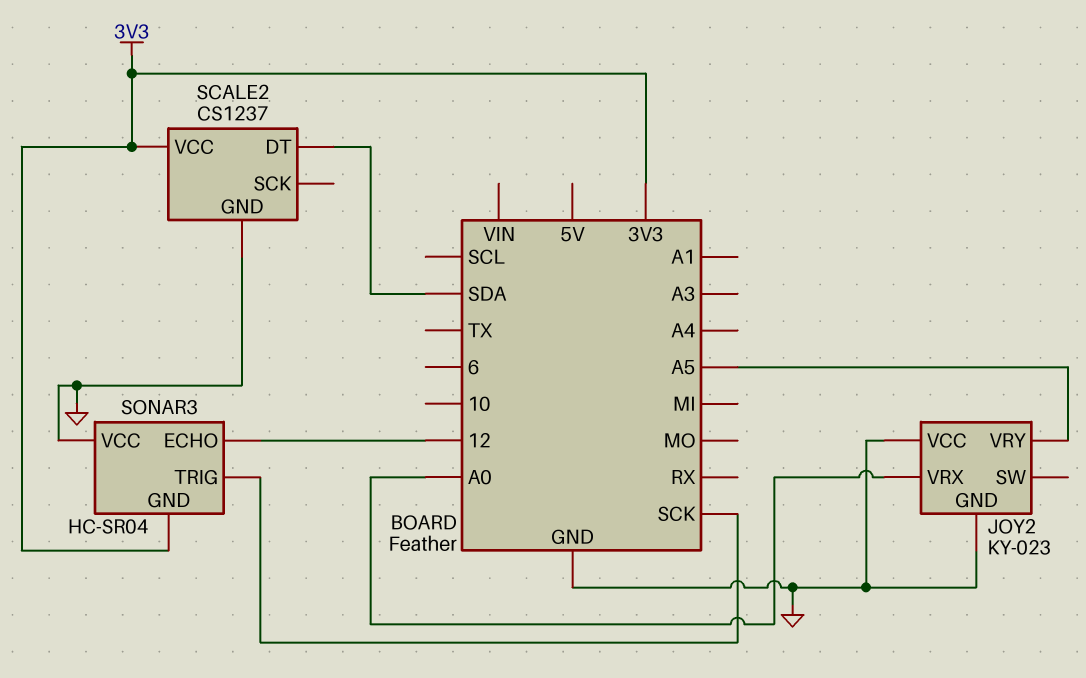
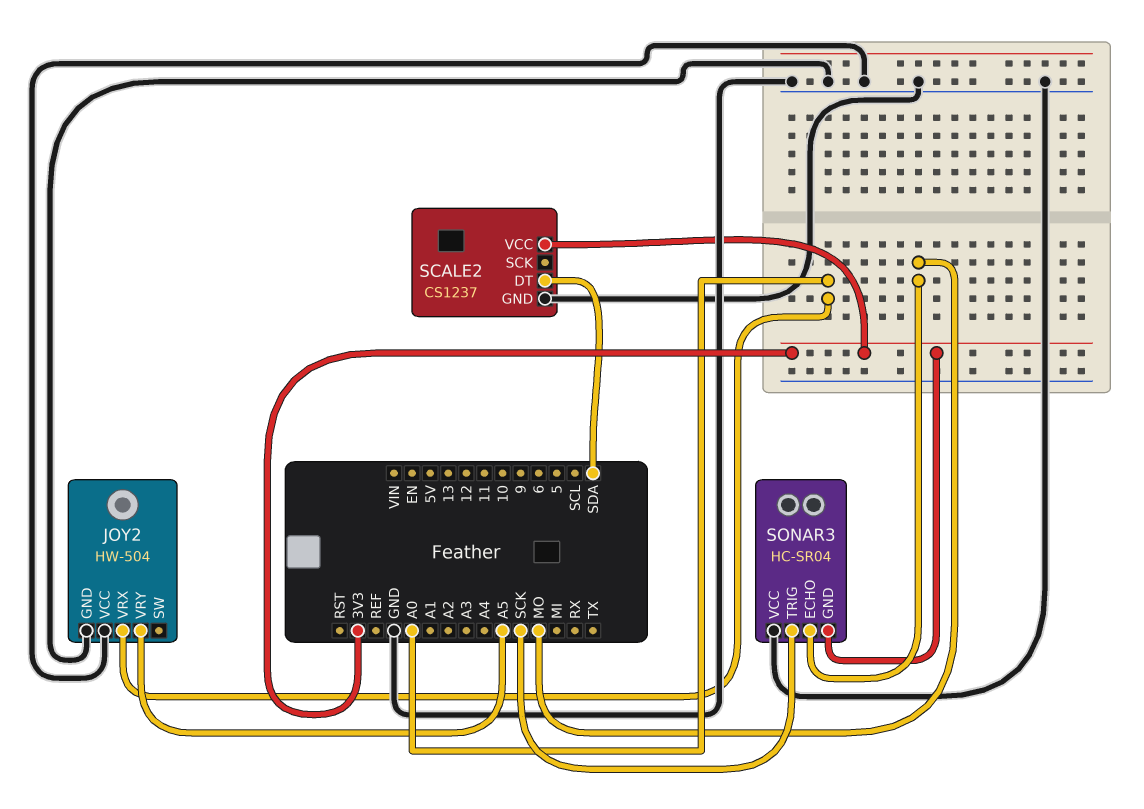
JOY2: KY-023 -> HW-504
SONAR3 pin ECHO: 12 -> MO

